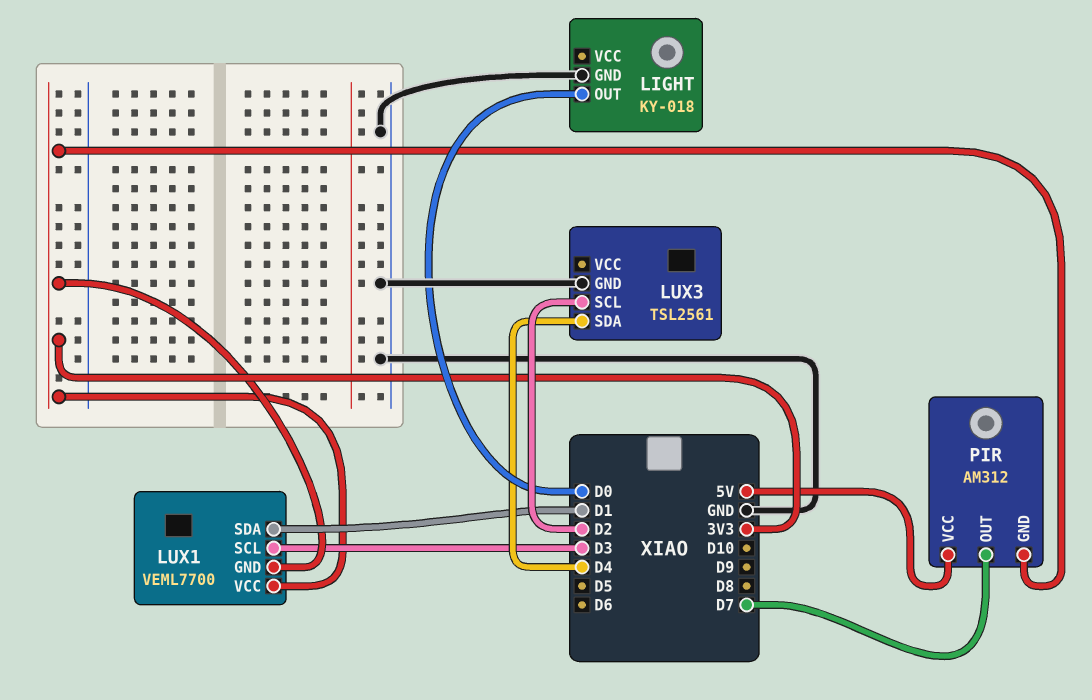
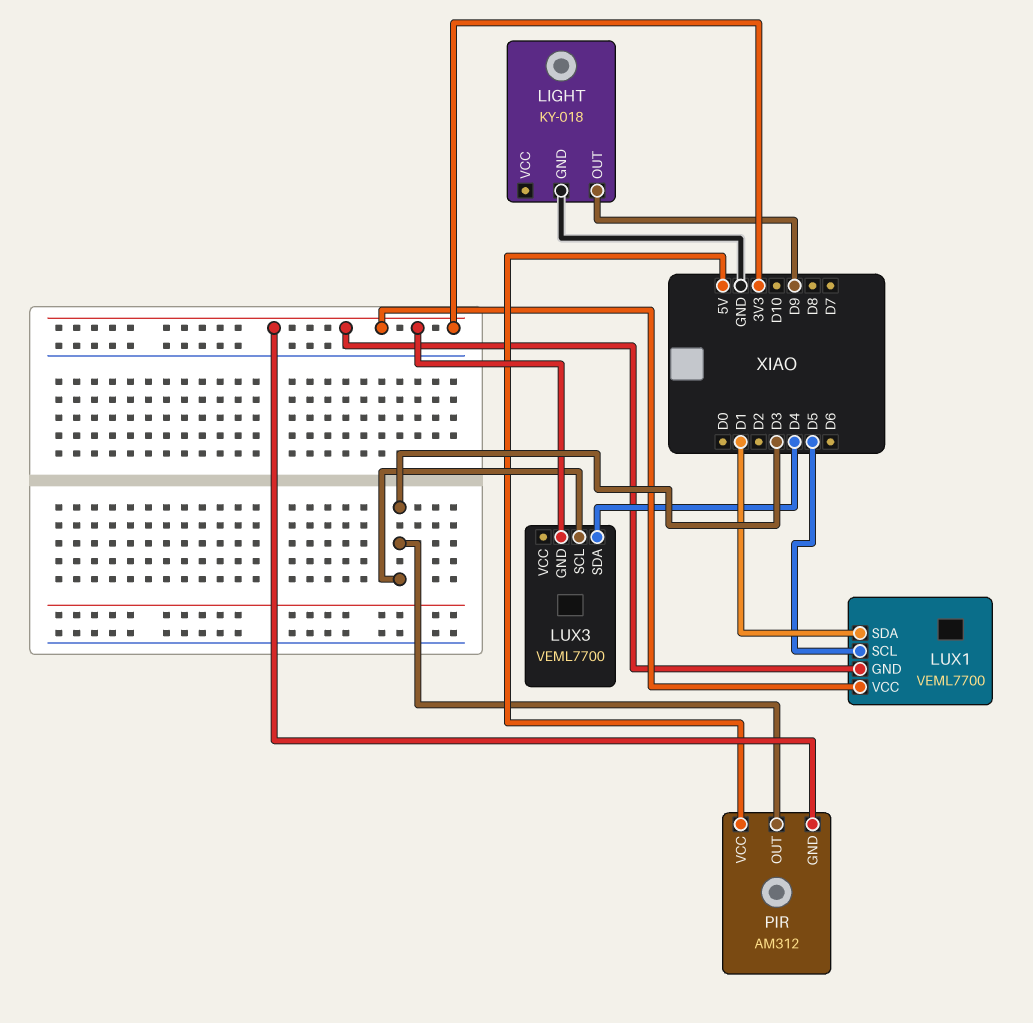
LIGHT pin OUT: D0 -> D9
LUX1 pin SCL: D3 -> D5
LUX3: TSL2561 -> VEML7700
LUX3 pin GND: GND -> 3V3
LUX3 pin SCL: D2 -> D3
PIR pin OUT: D7 -> D3

